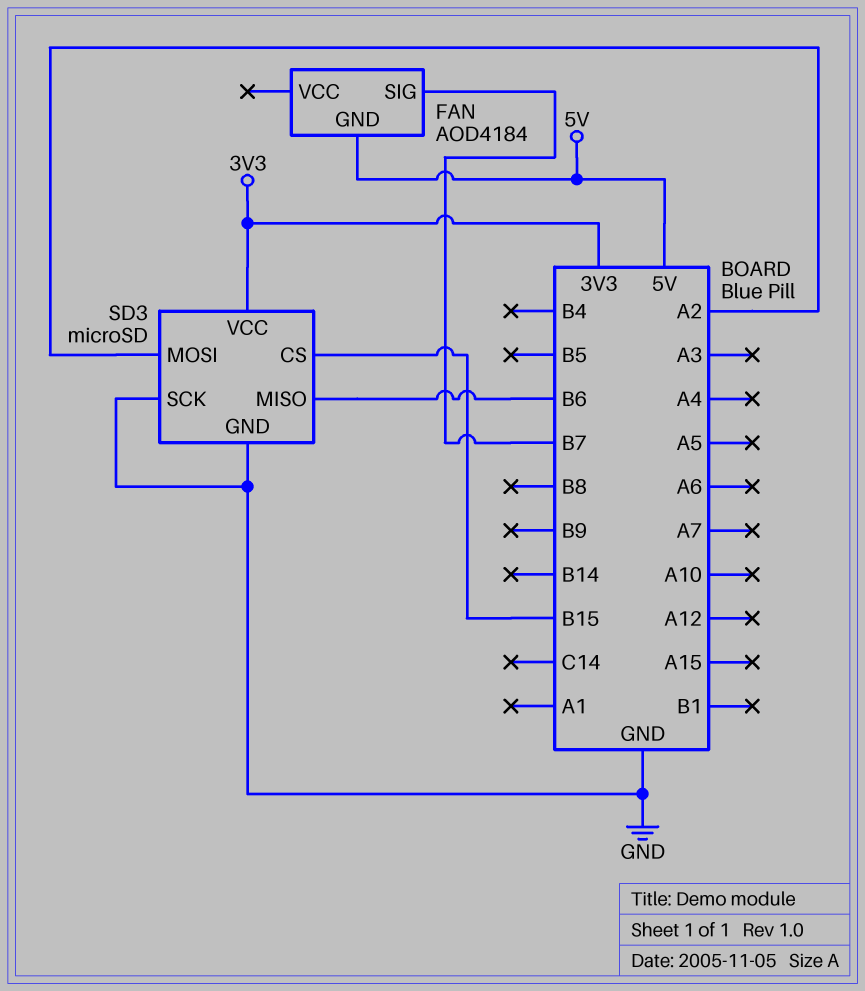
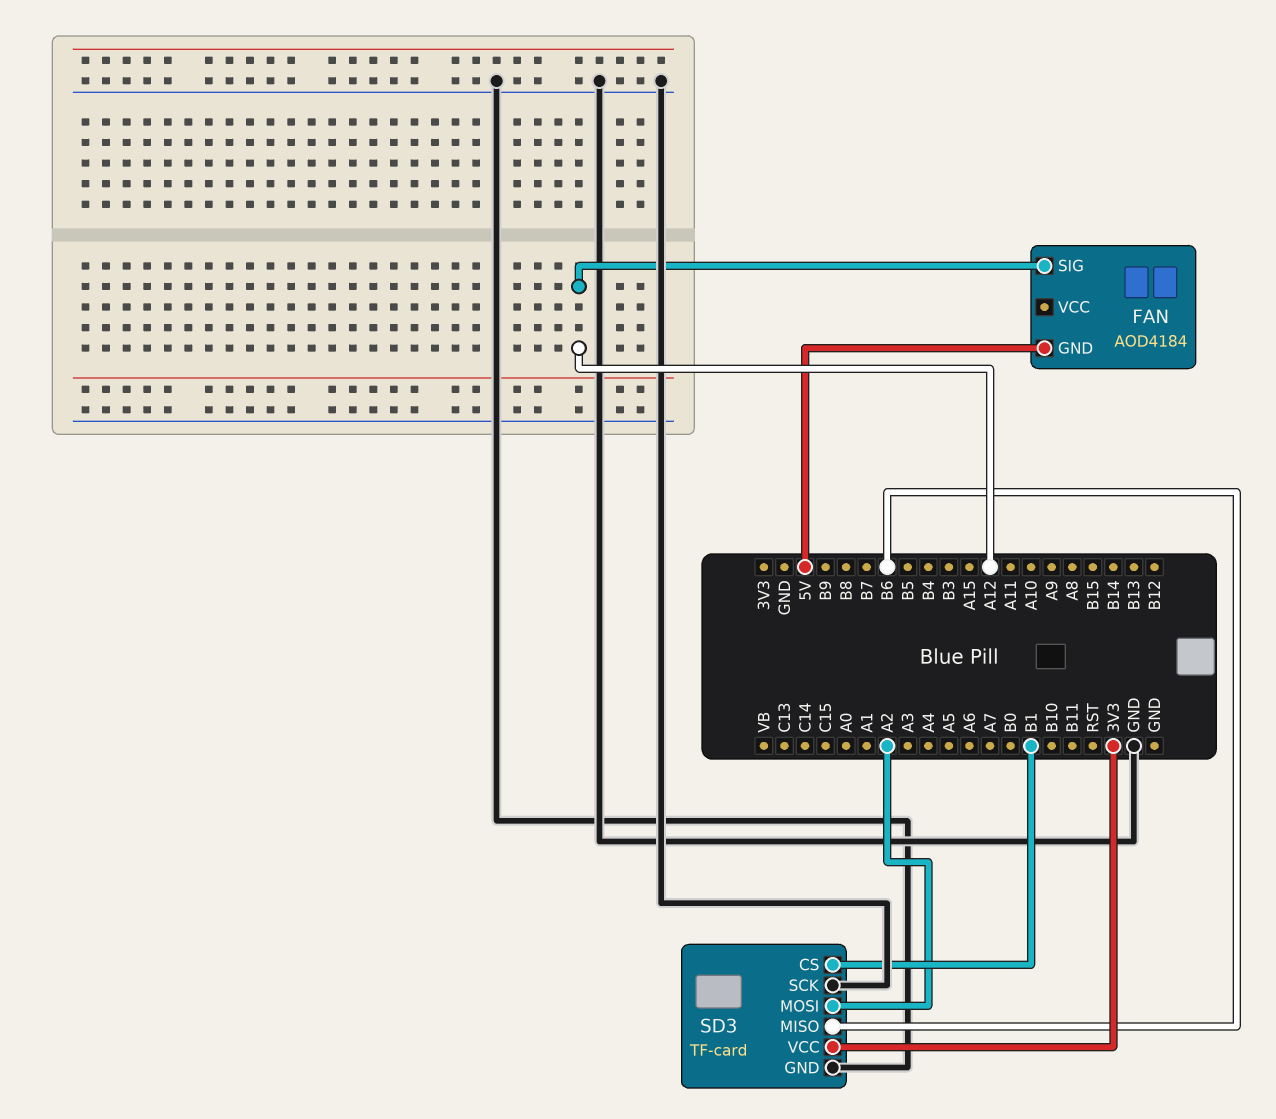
FAN pin SIG: B7 -> A12
SD3: microSD -> TF-card
SD3 pin CS: B15 -> B1

